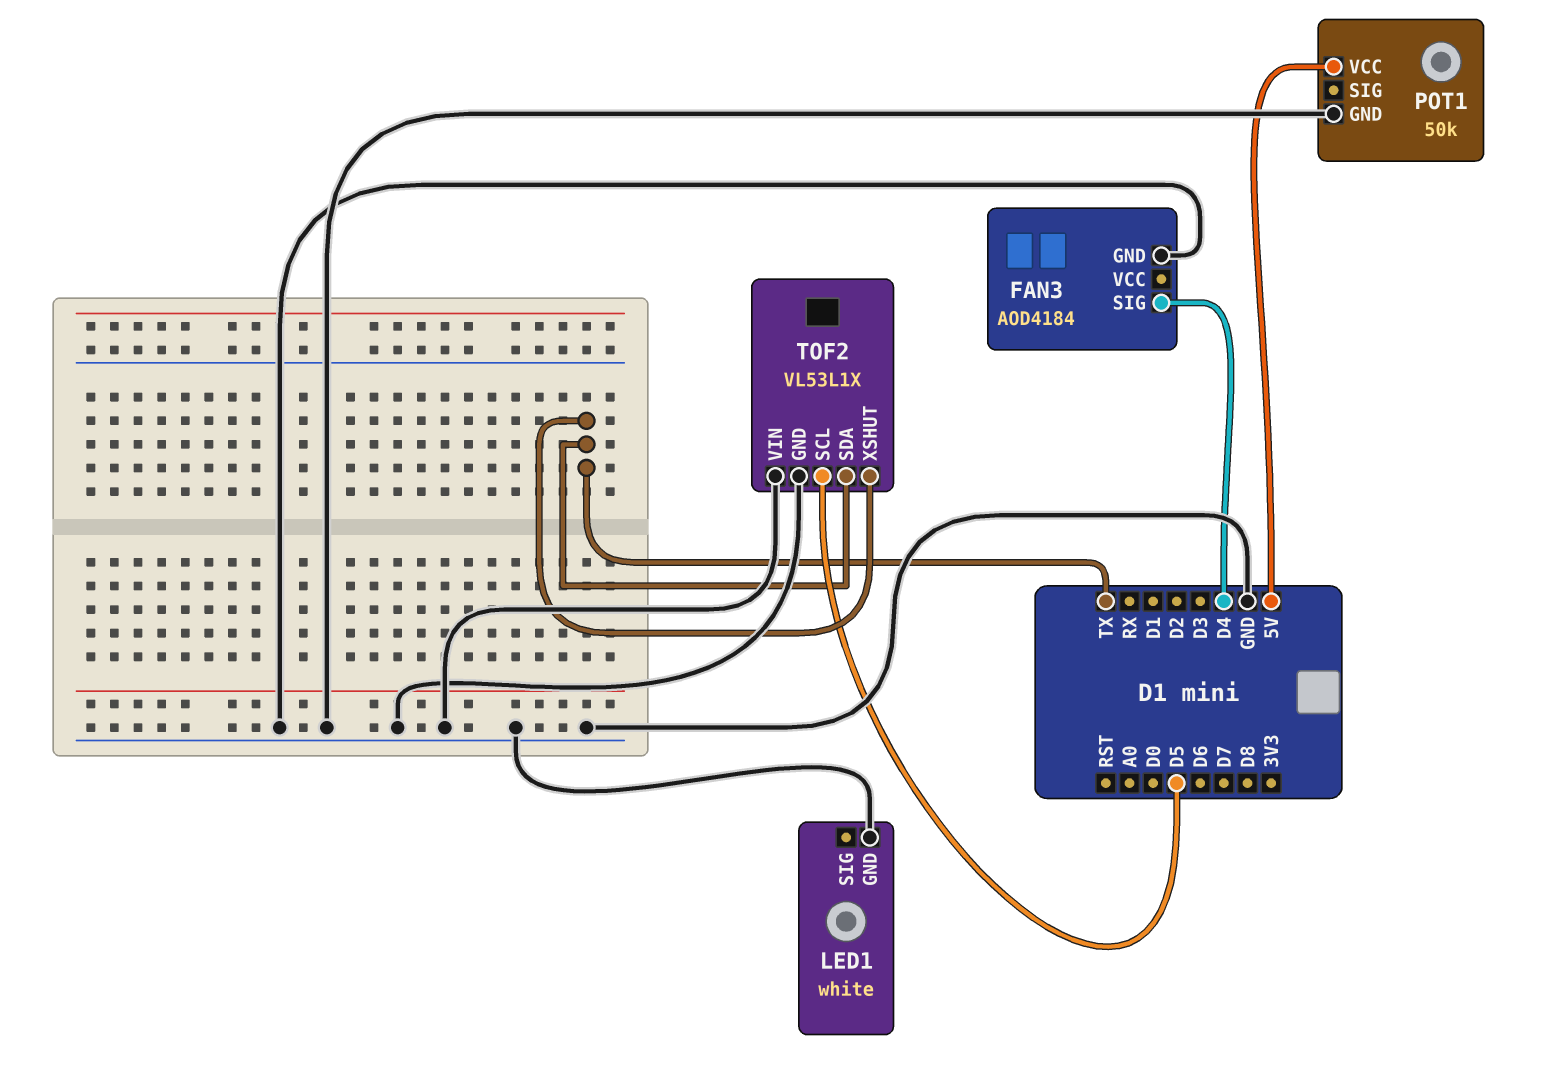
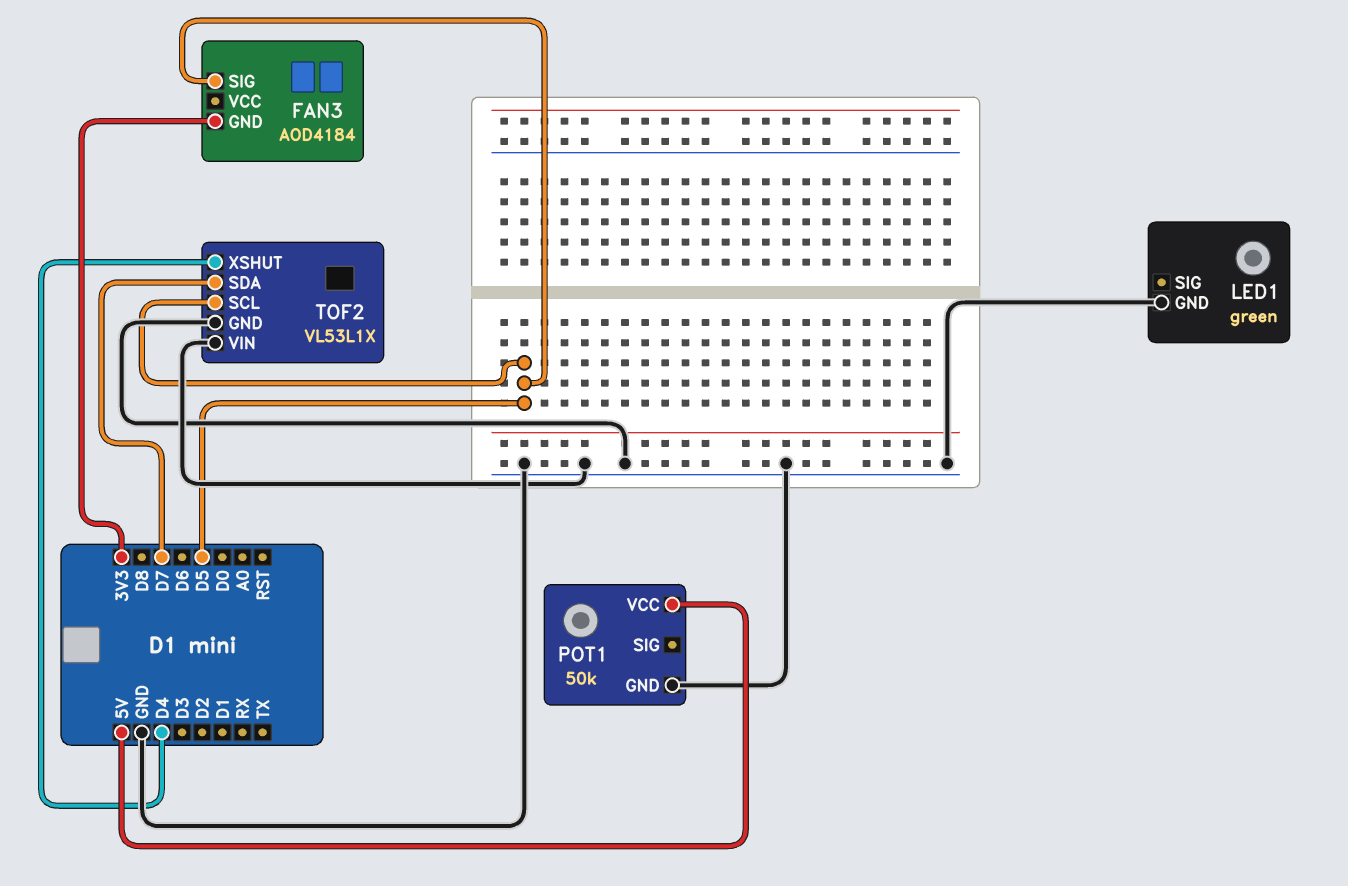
FAN3 pin GND: GND -> 3V3
FAN3 pin SIG: D4 -> D5
LED1: white -> green
TOF2 pin SDA: TX -> D7
TOF2 pin XSHUT: TX -> D4

